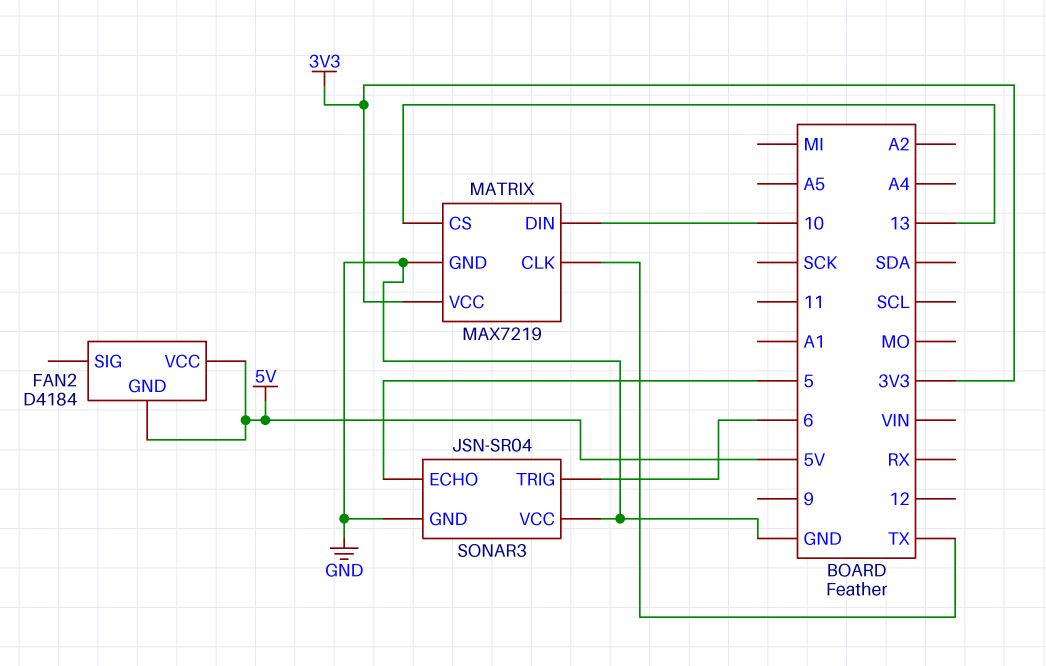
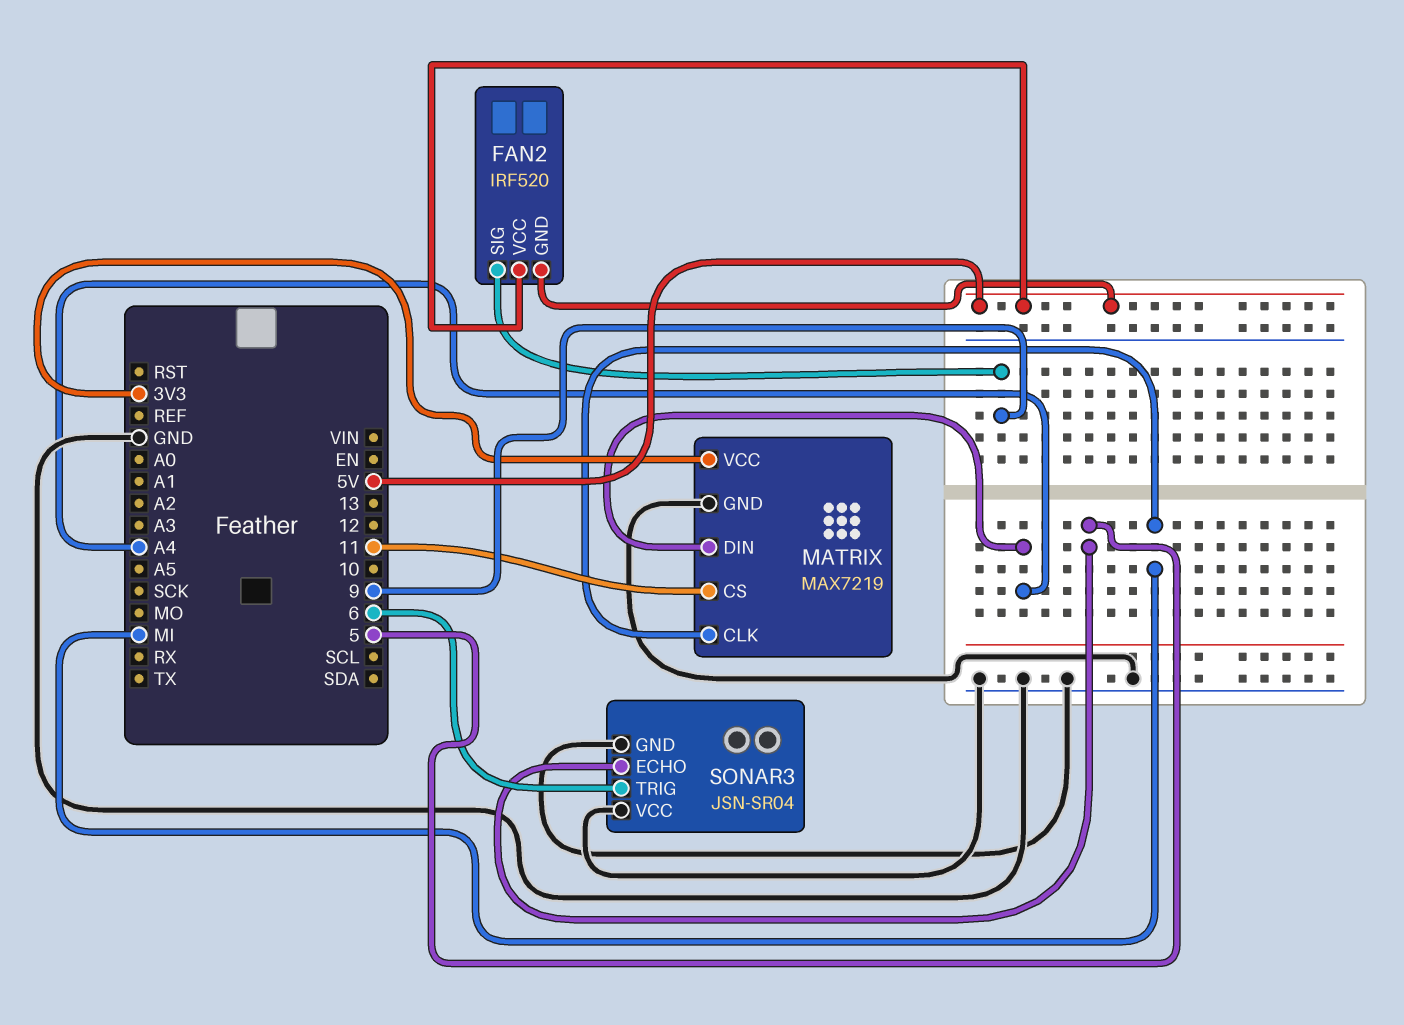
FAN2: D4184 -> IRF520
FAN2 pin SIG: none -> 9
MATRIX pin CLK: TX -> MI
MATRIX pin CS: 13 -> 11
MATRIX pin DIN: 10 -> A4

